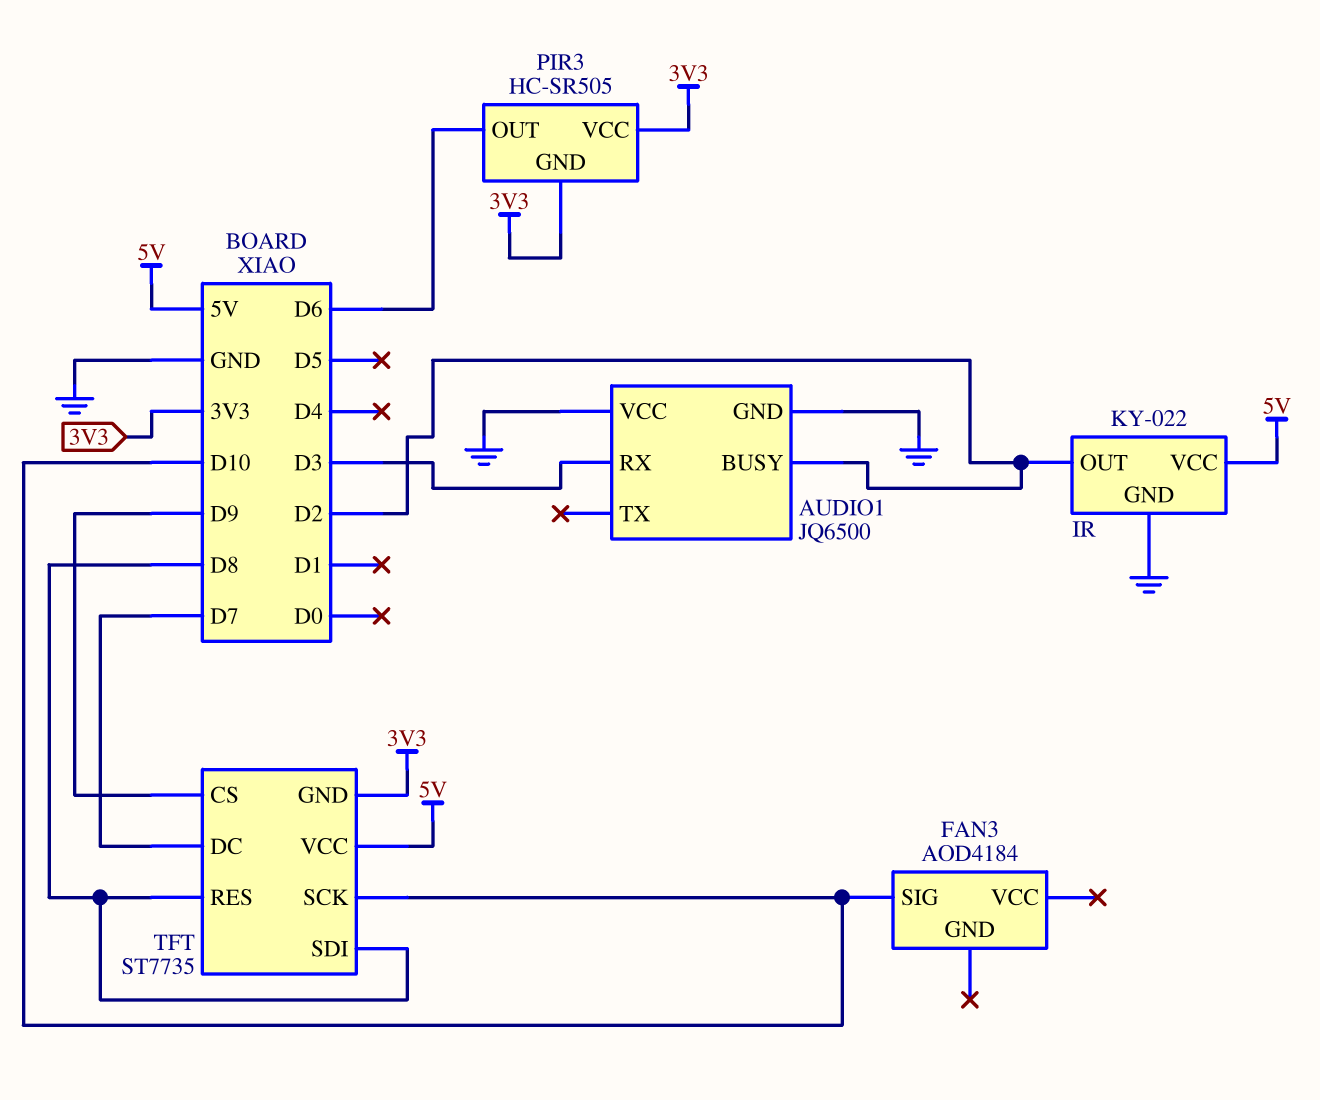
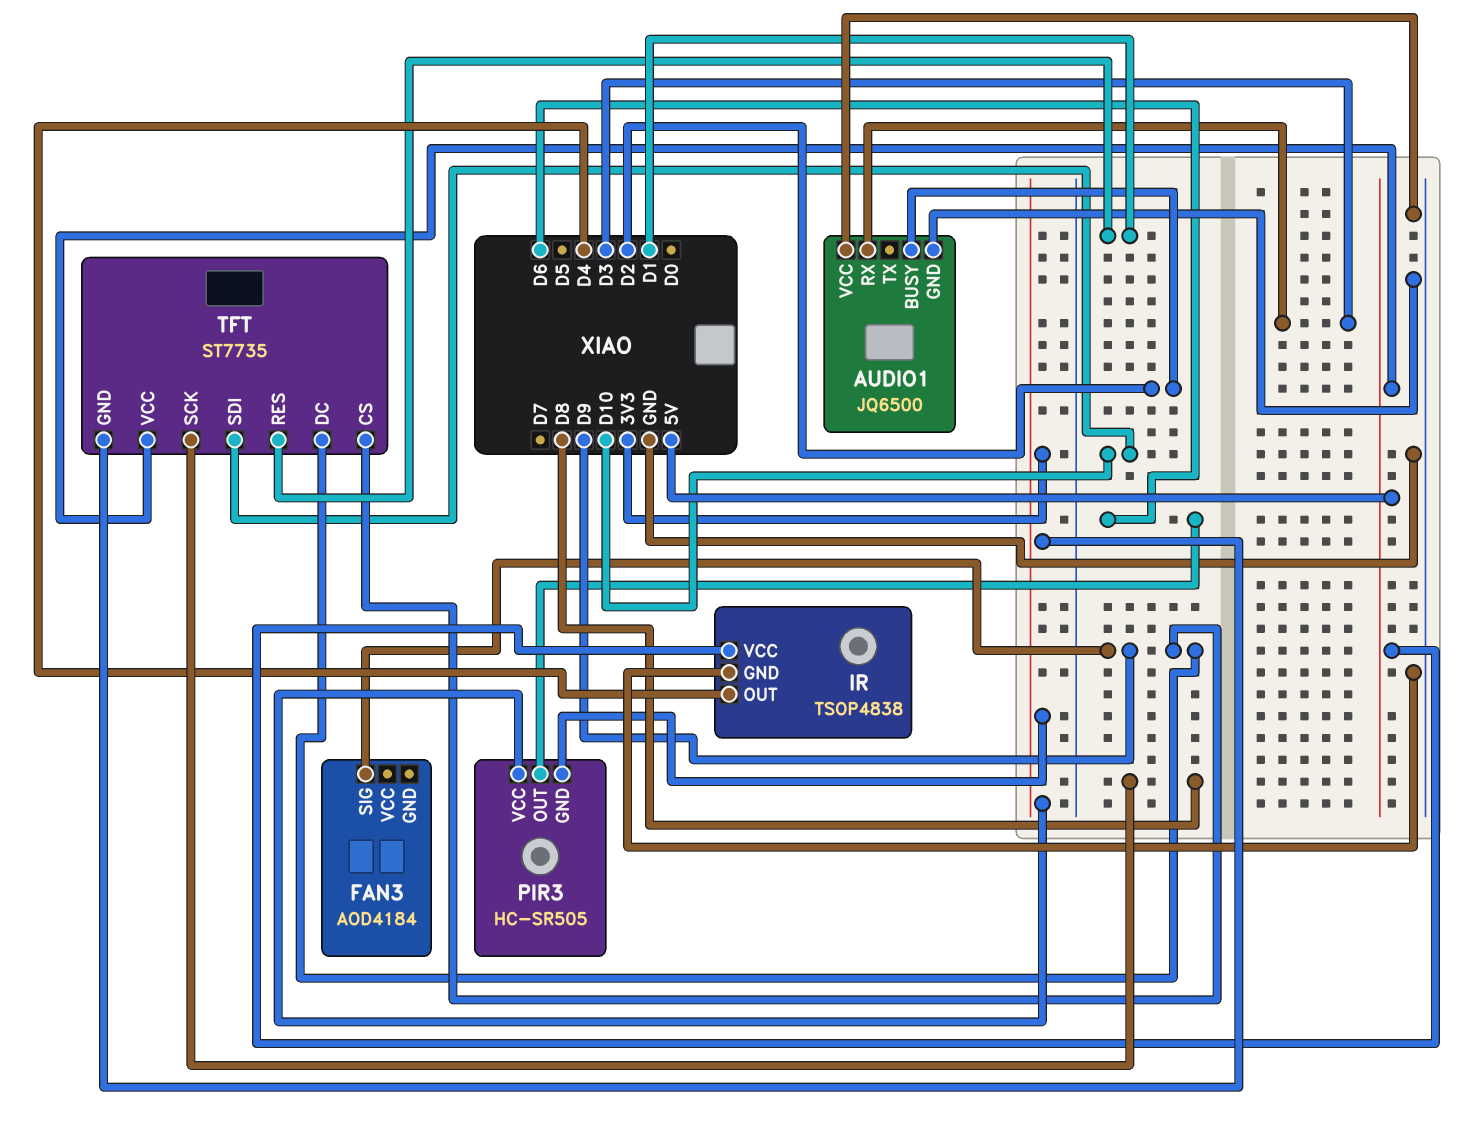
FAN3 pin SIG: D10 -> D9
IR: KY-022 -> TSOP4838
IR pin OUT: D2 -> D4
TFT pin DC: D7 -> D9
TFT pin RES: D8 -> D1
TFT pin SCK: D10 -> D8
TFT pin SDI: D8 -> D10

